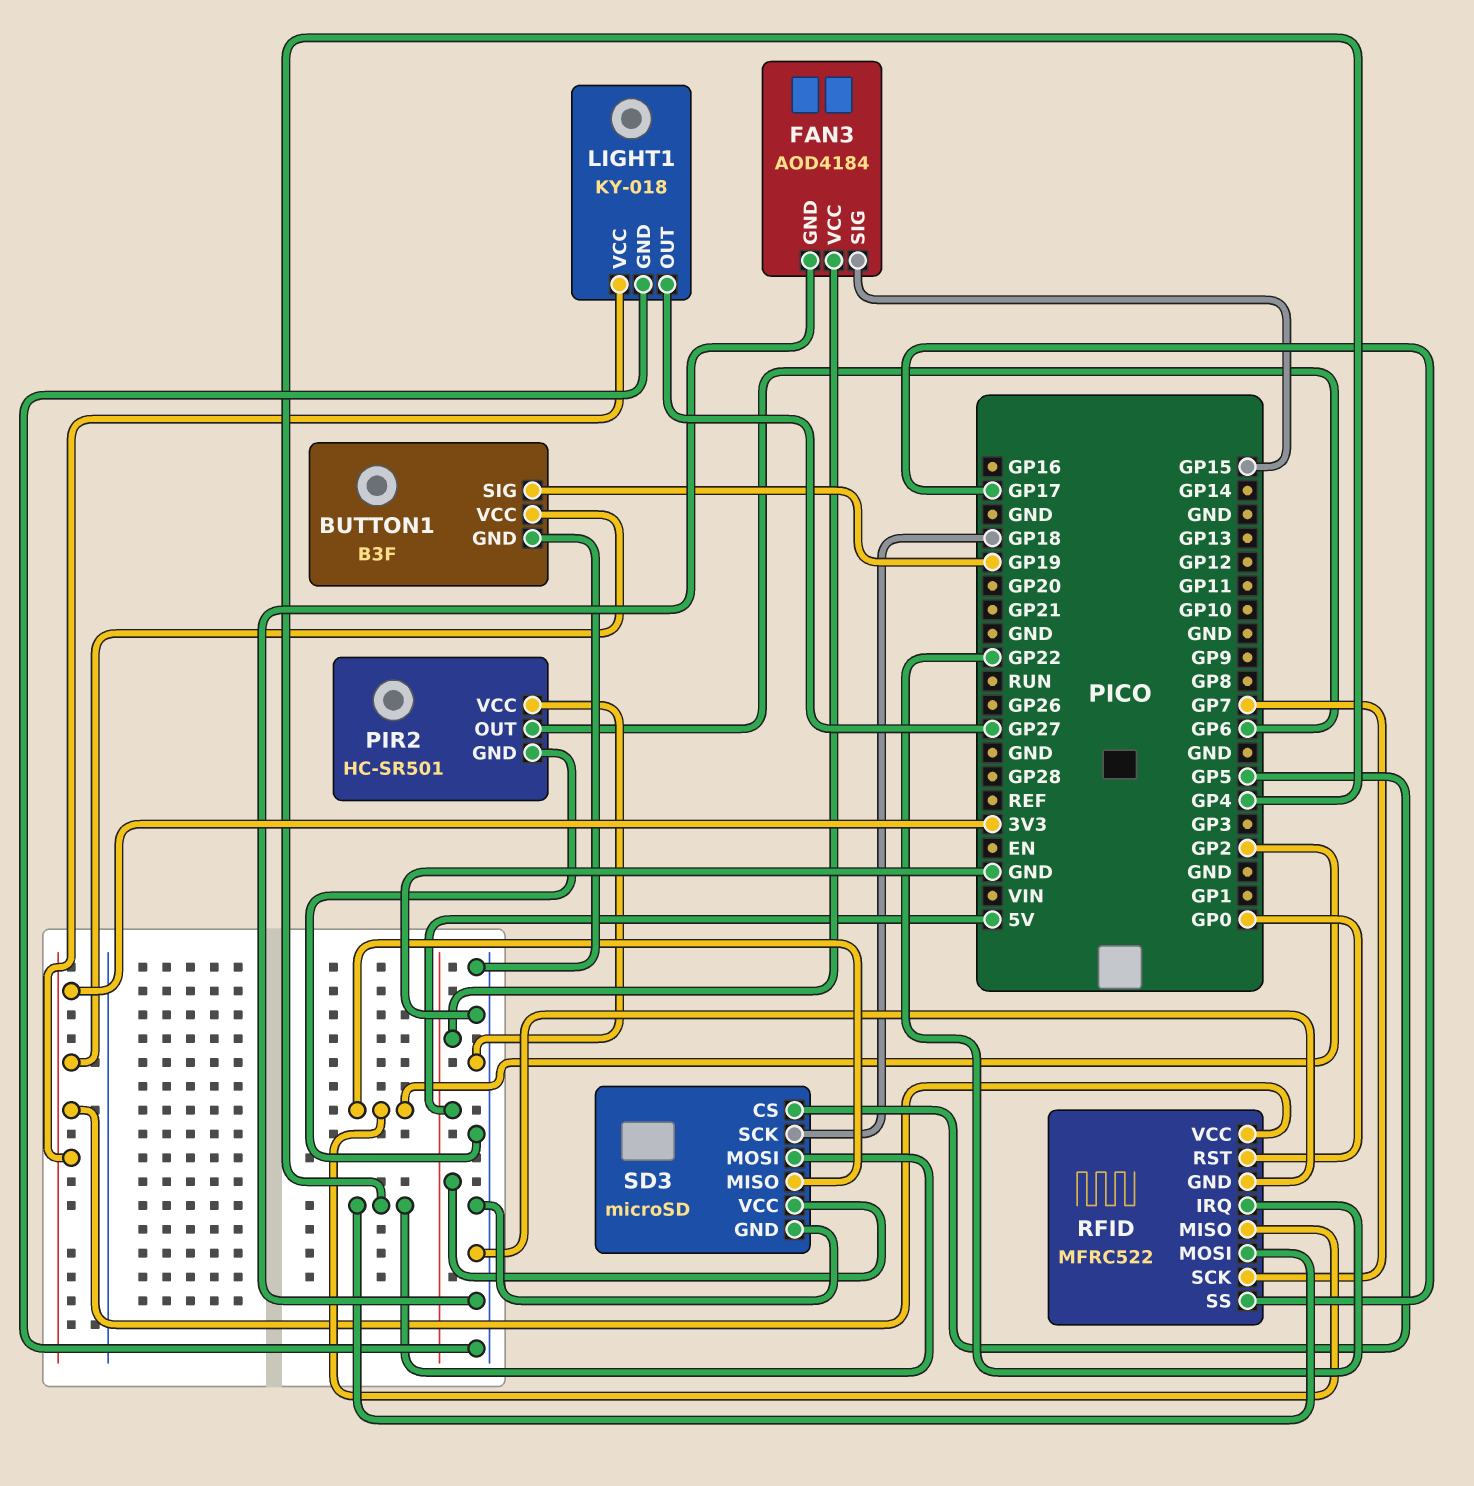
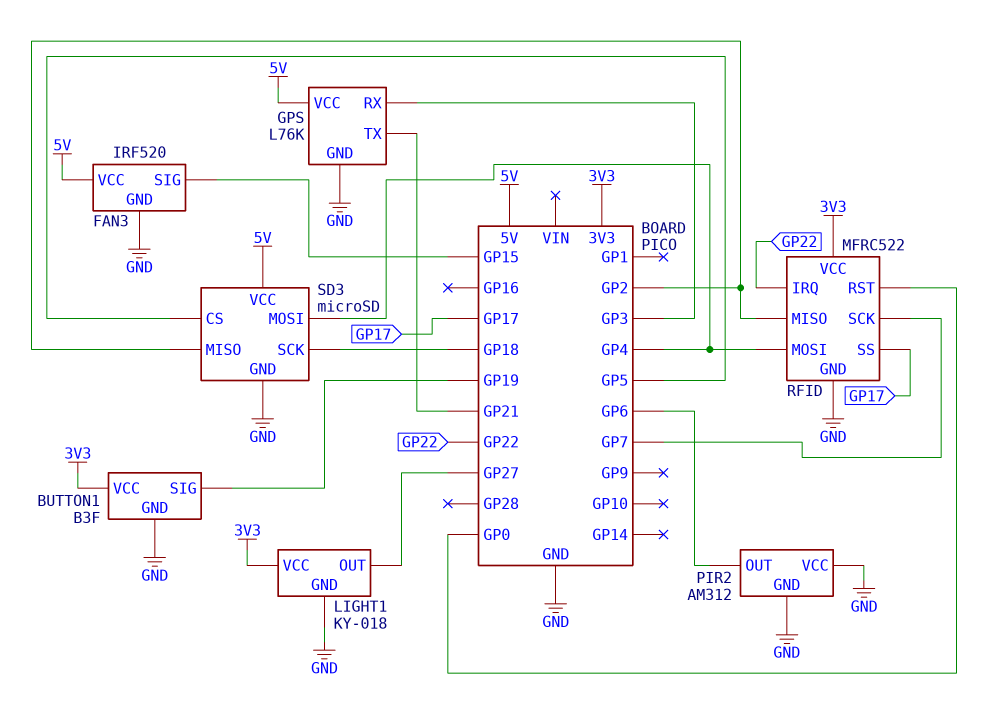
FAN3: AOD4184 -> IRF520
GPS: none -> L76K
GPS pin GND: none -> GND
GPS pin RX: none -> GP3
GPS pin TX: none -> GP21
GPS pin VCC: none -> 5V
PIR2: HC-SR501 -> AM312

